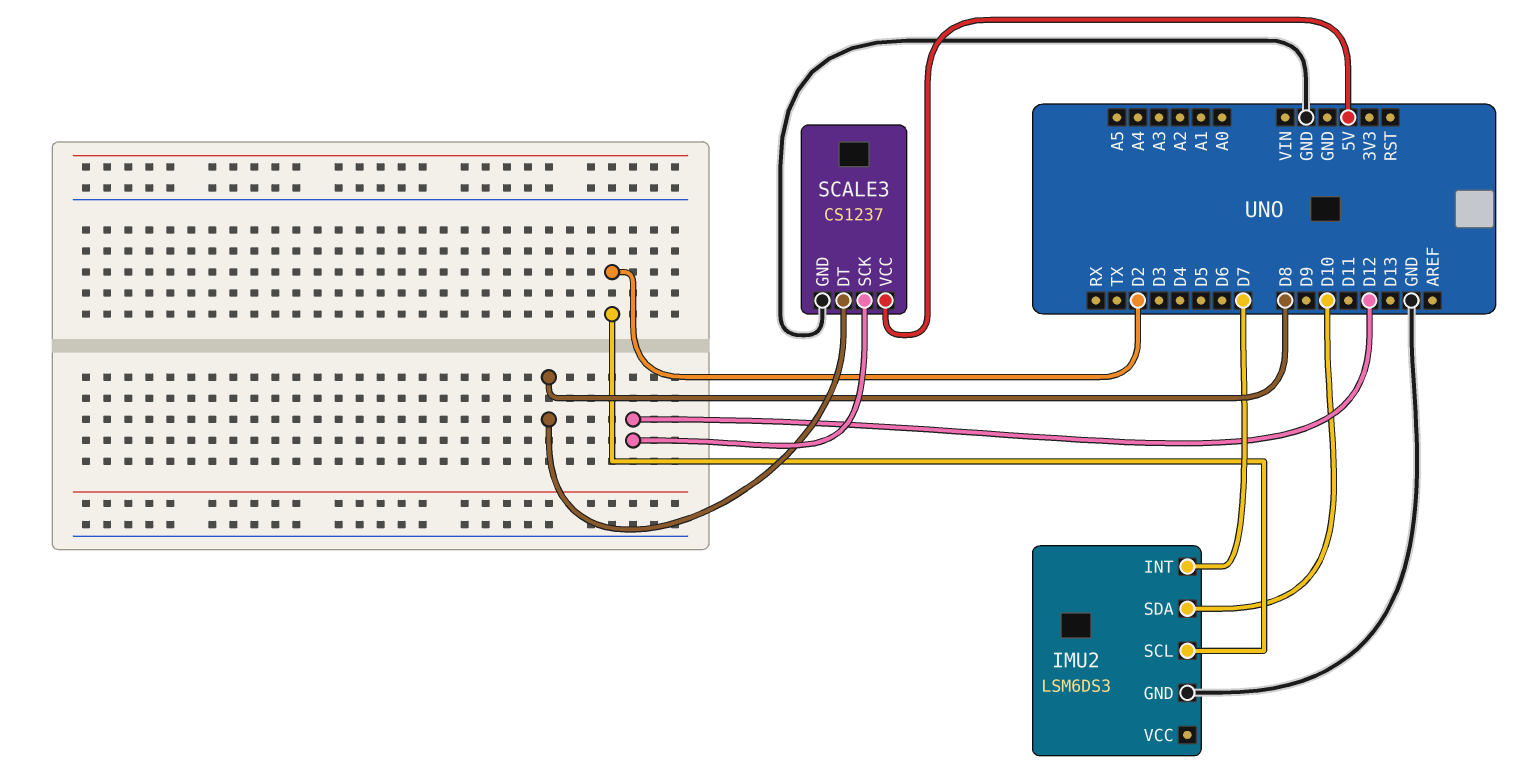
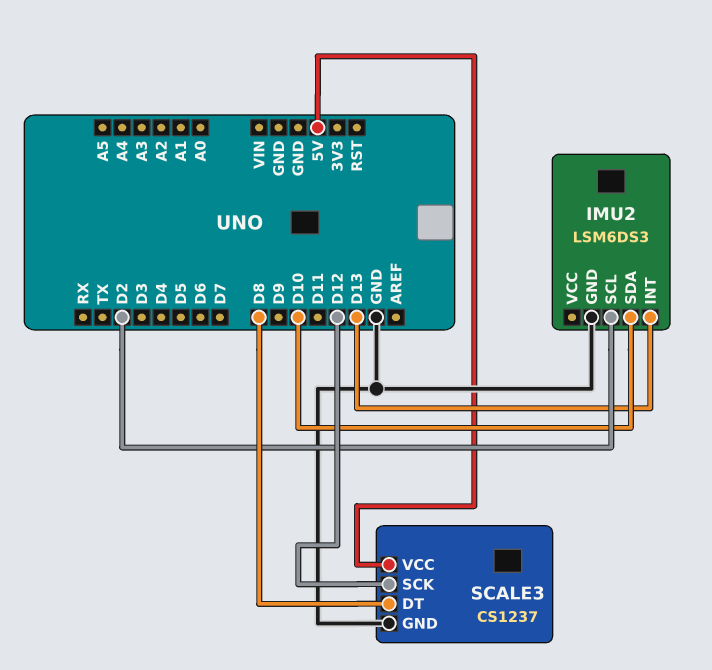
IMU2 pin INT: D7 -> D13

